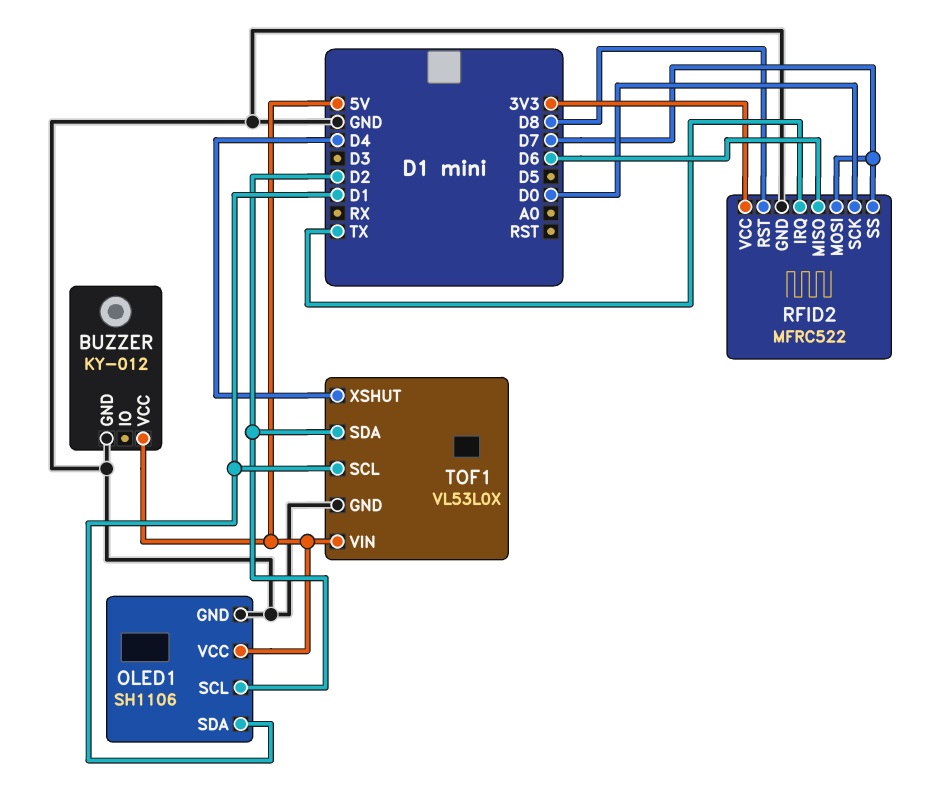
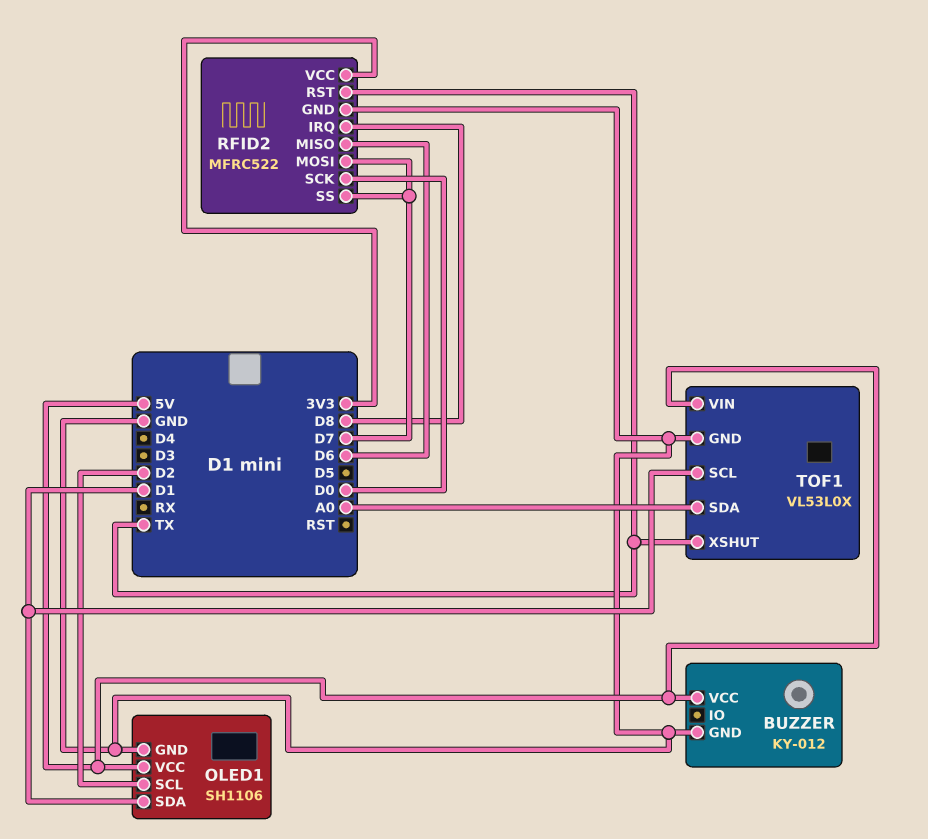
RFID2 pin IRQ: TX -> D8
RFID2 pin RST: D8 -> TX
TOF1 pin SDA: D2 -> A0
TOF1 pin XSHUT: D4 -> TX

